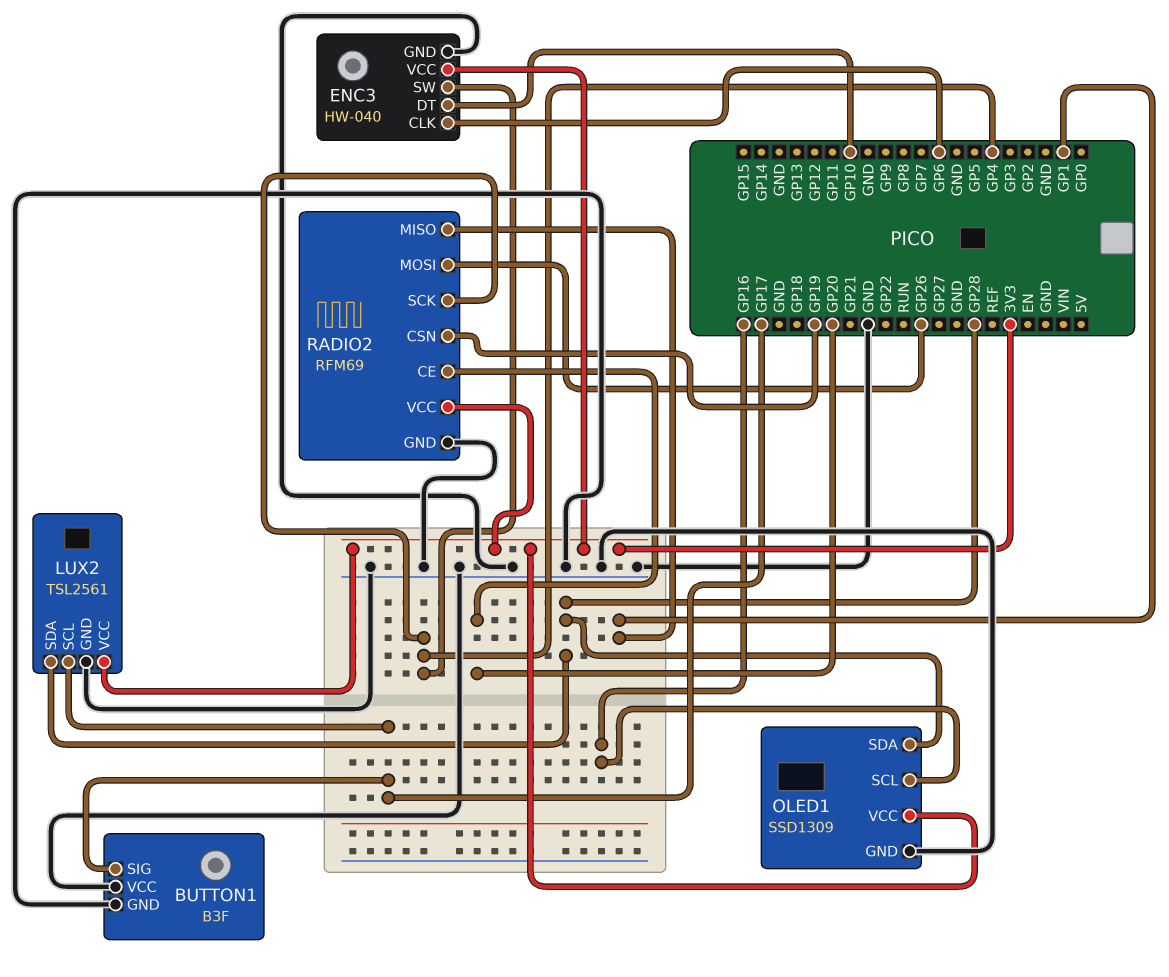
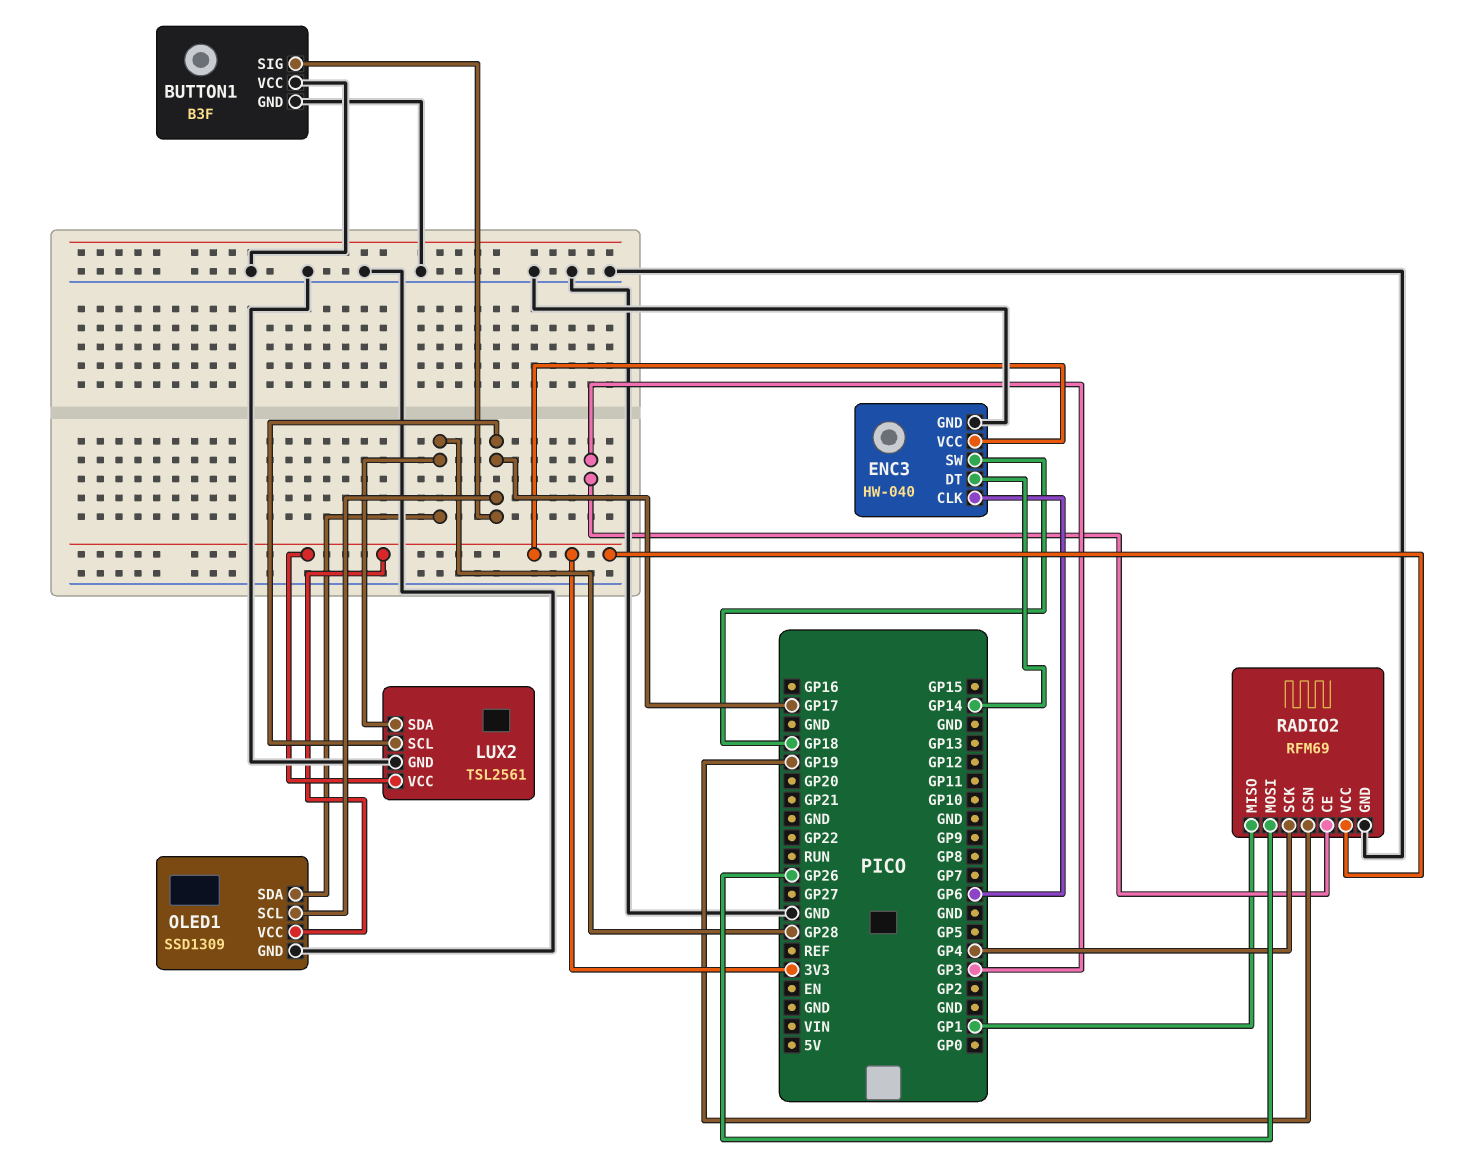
ENC3 pin DT: GP10 -> GP14
ENC3 pin SW: GP4 -> GP18
OLED1 pin SCL: GP16 -> GP17
RADIO2 pin CE: GP20 -> GP3

